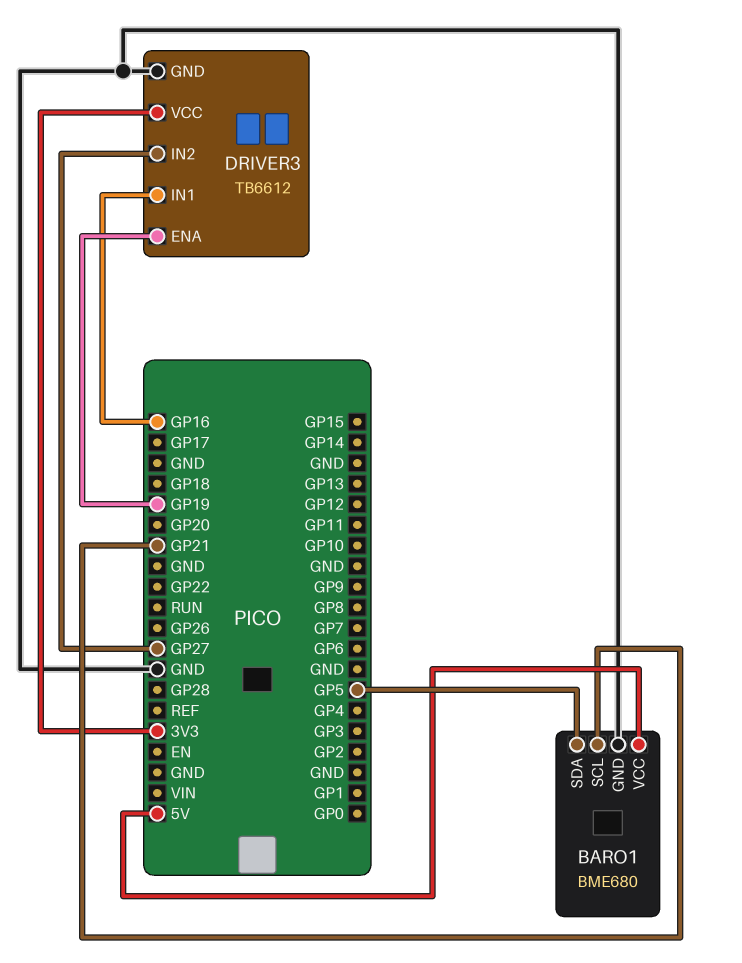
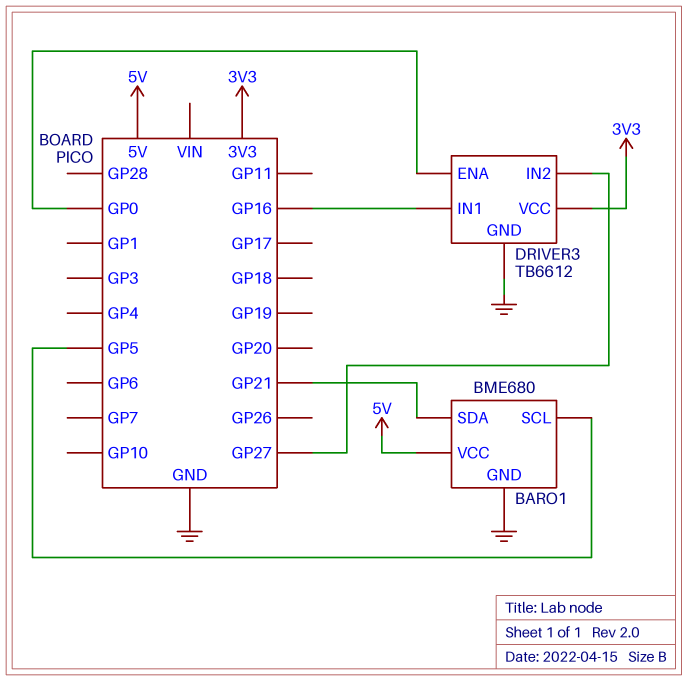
BARO1 pin SCL: GP21 -> GP5
BARO1 pin SDA: GP5 -> GP21
DRIVER3 pin ENA: GP19 -> GP0

